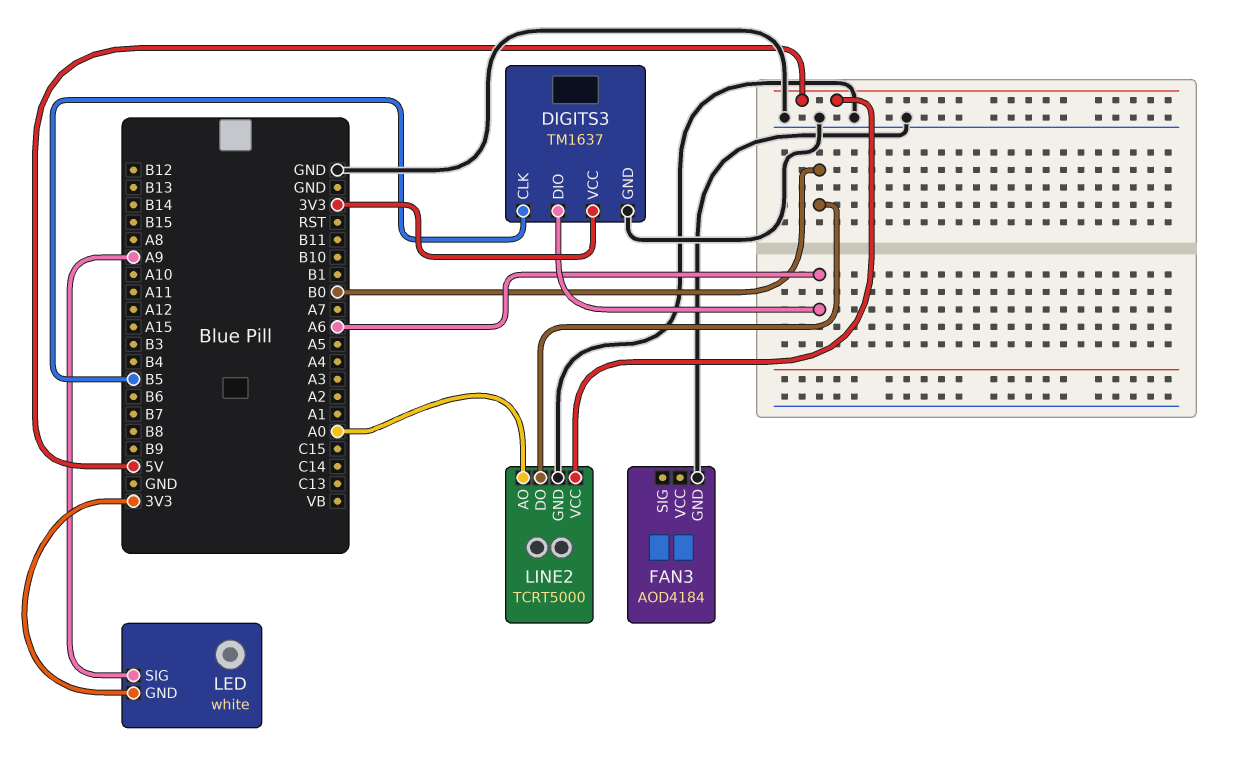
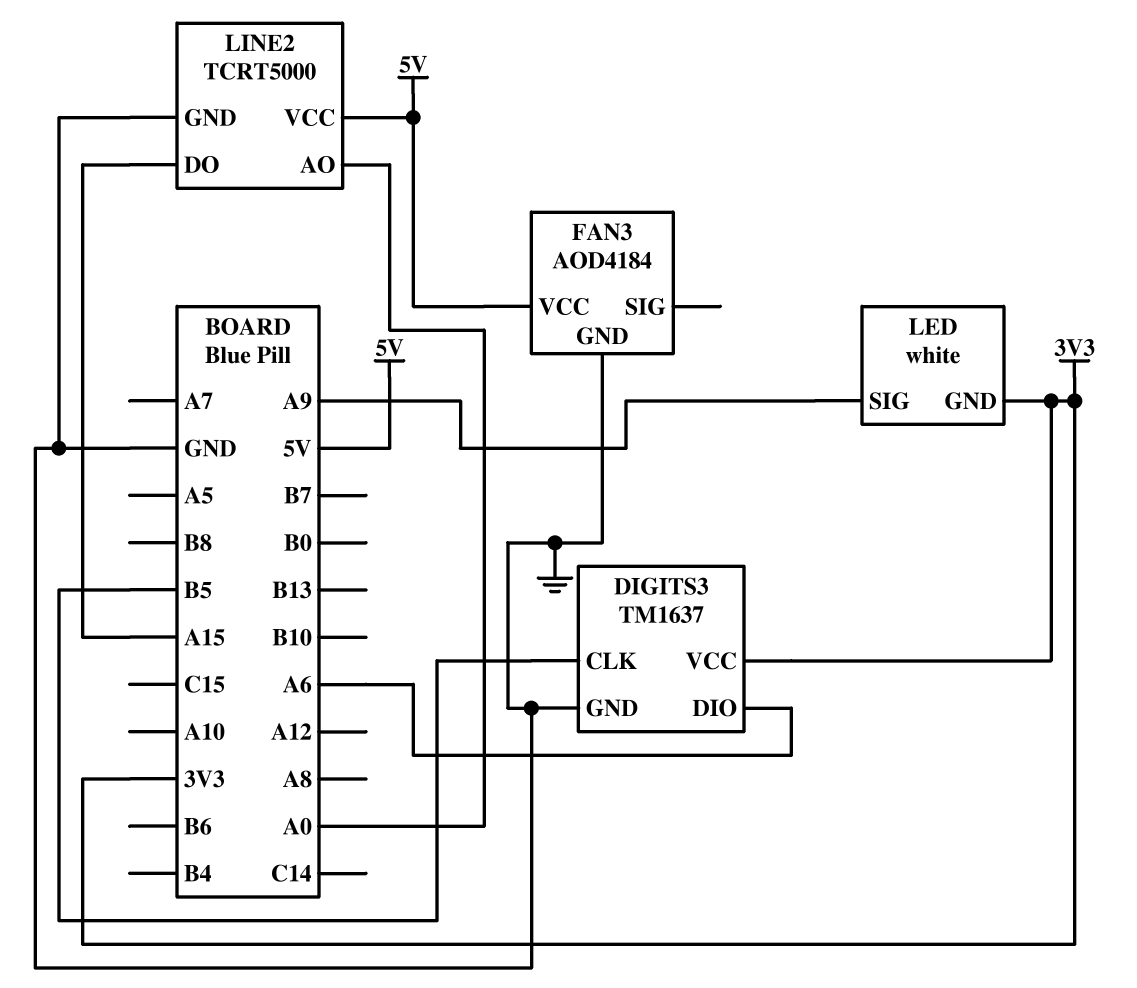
FAN3 pin VCC: none -> 5V
LINE2 pin DO: B0 -> A15

